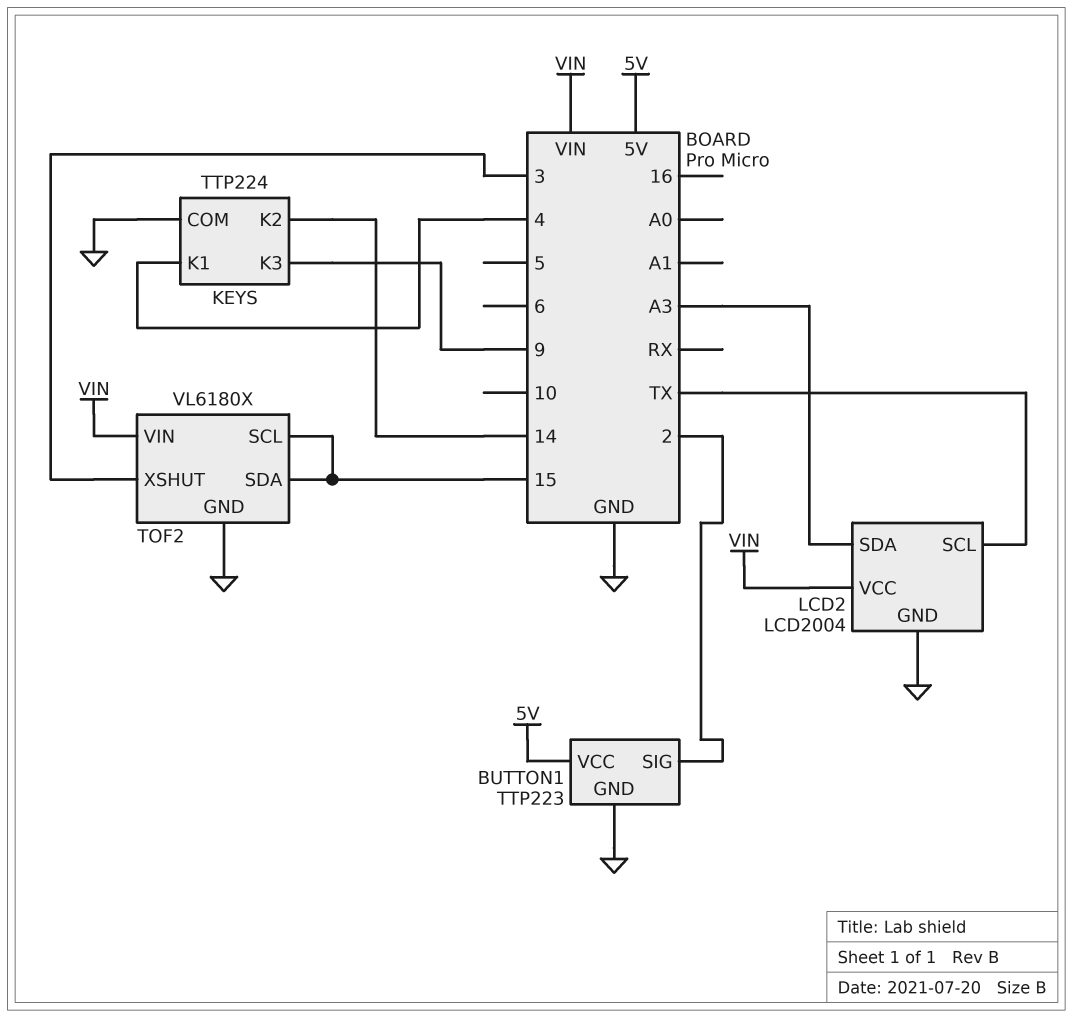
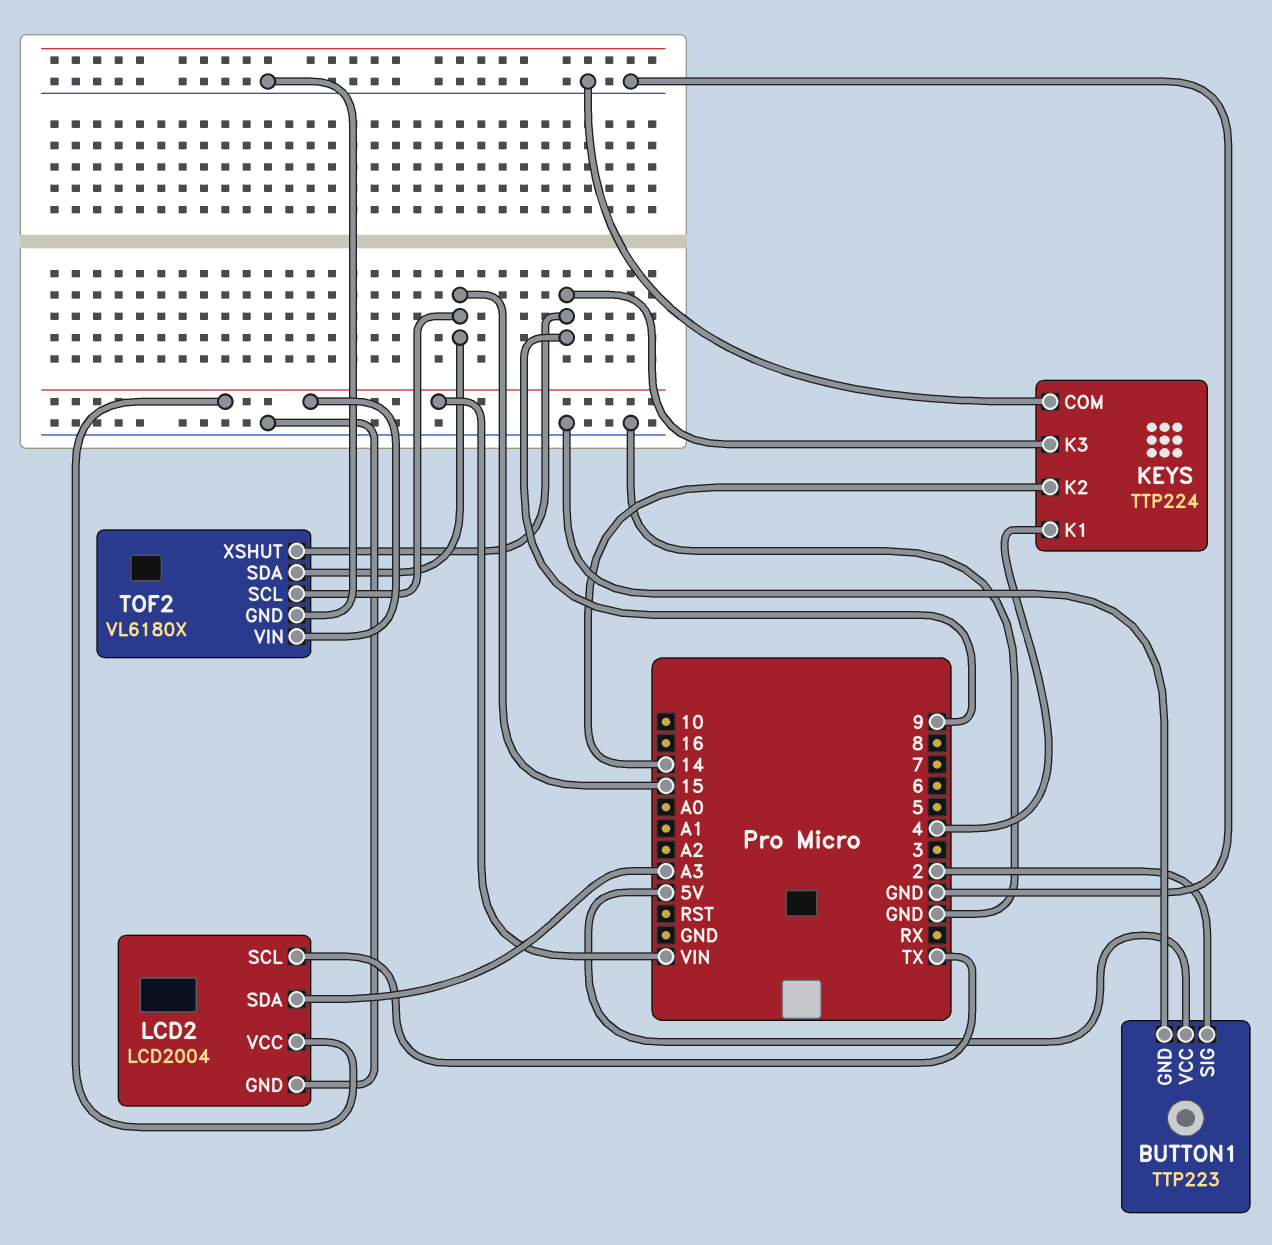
TOF2 pin XSHUT: 3 -> 9

